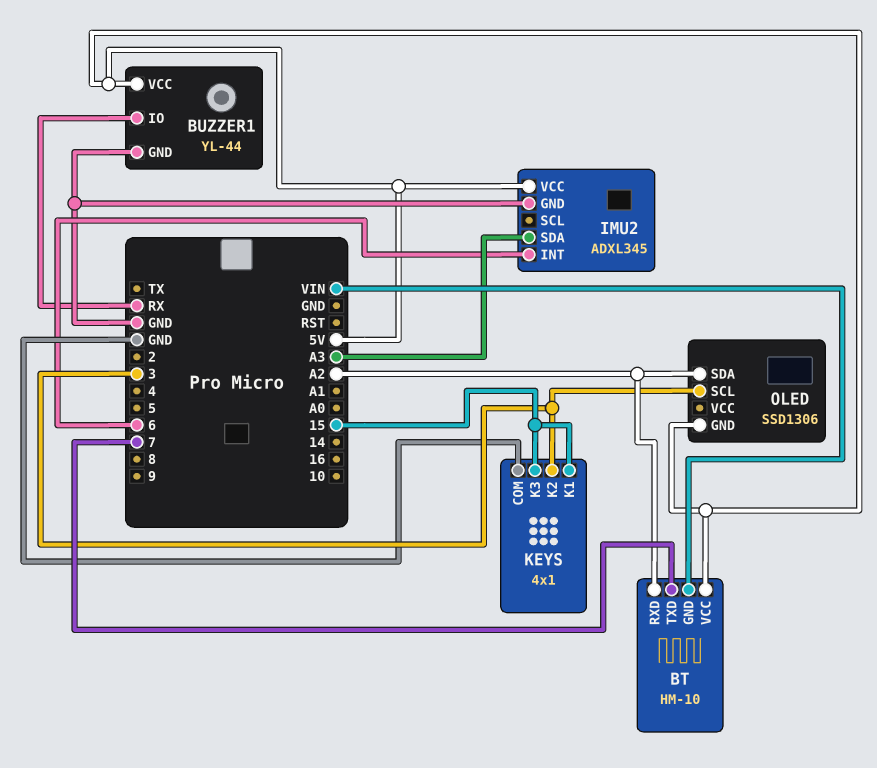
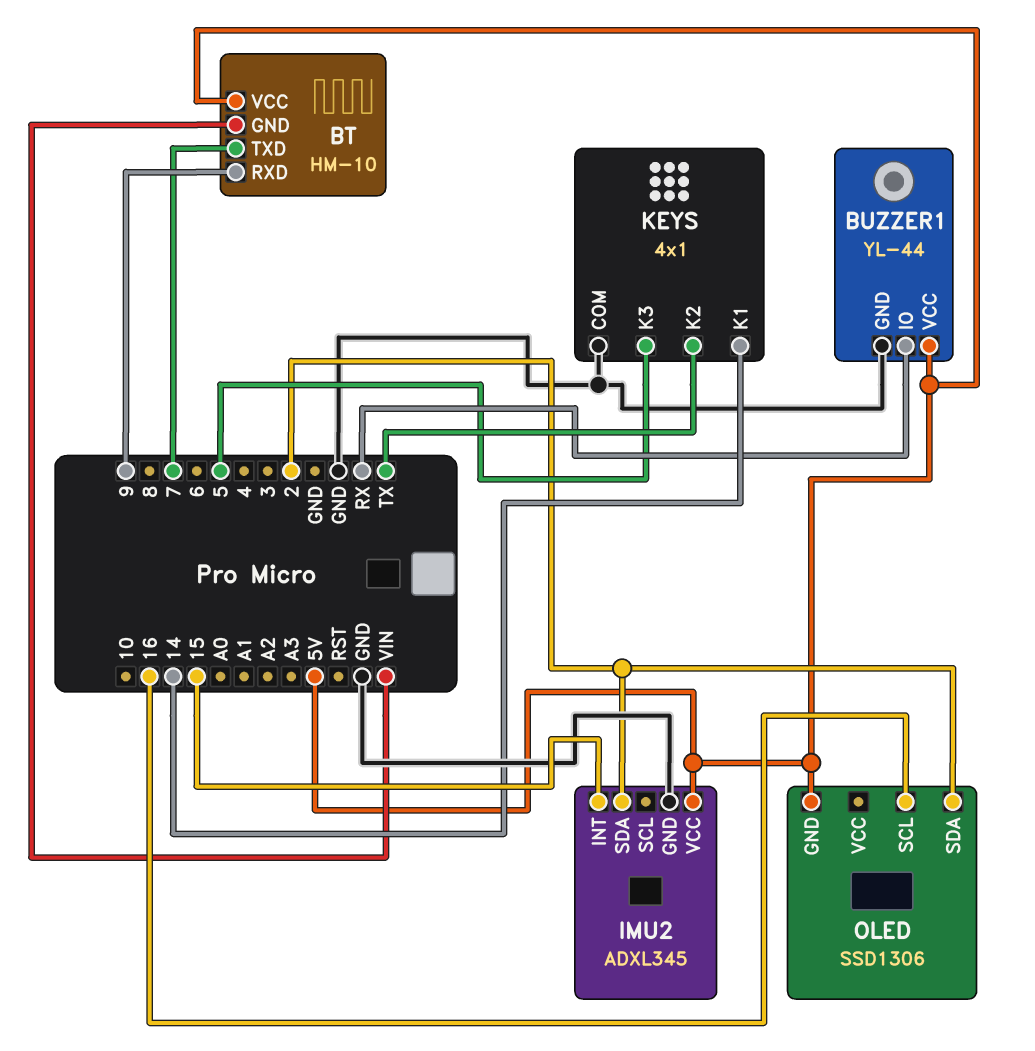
BT pin RXD: A2 -> 9
IMU2 pin INT: 6 -> 15
IMU2 pin SDA: A3 -> 2
KEYS pin K1: 15 -> 14
KEYS pin K2: 3 -> TX
KEYS pin K3: 15 -> 5
OLED pin SCL: 3 -> 16
OLED pin SDA: A2 -> 2

